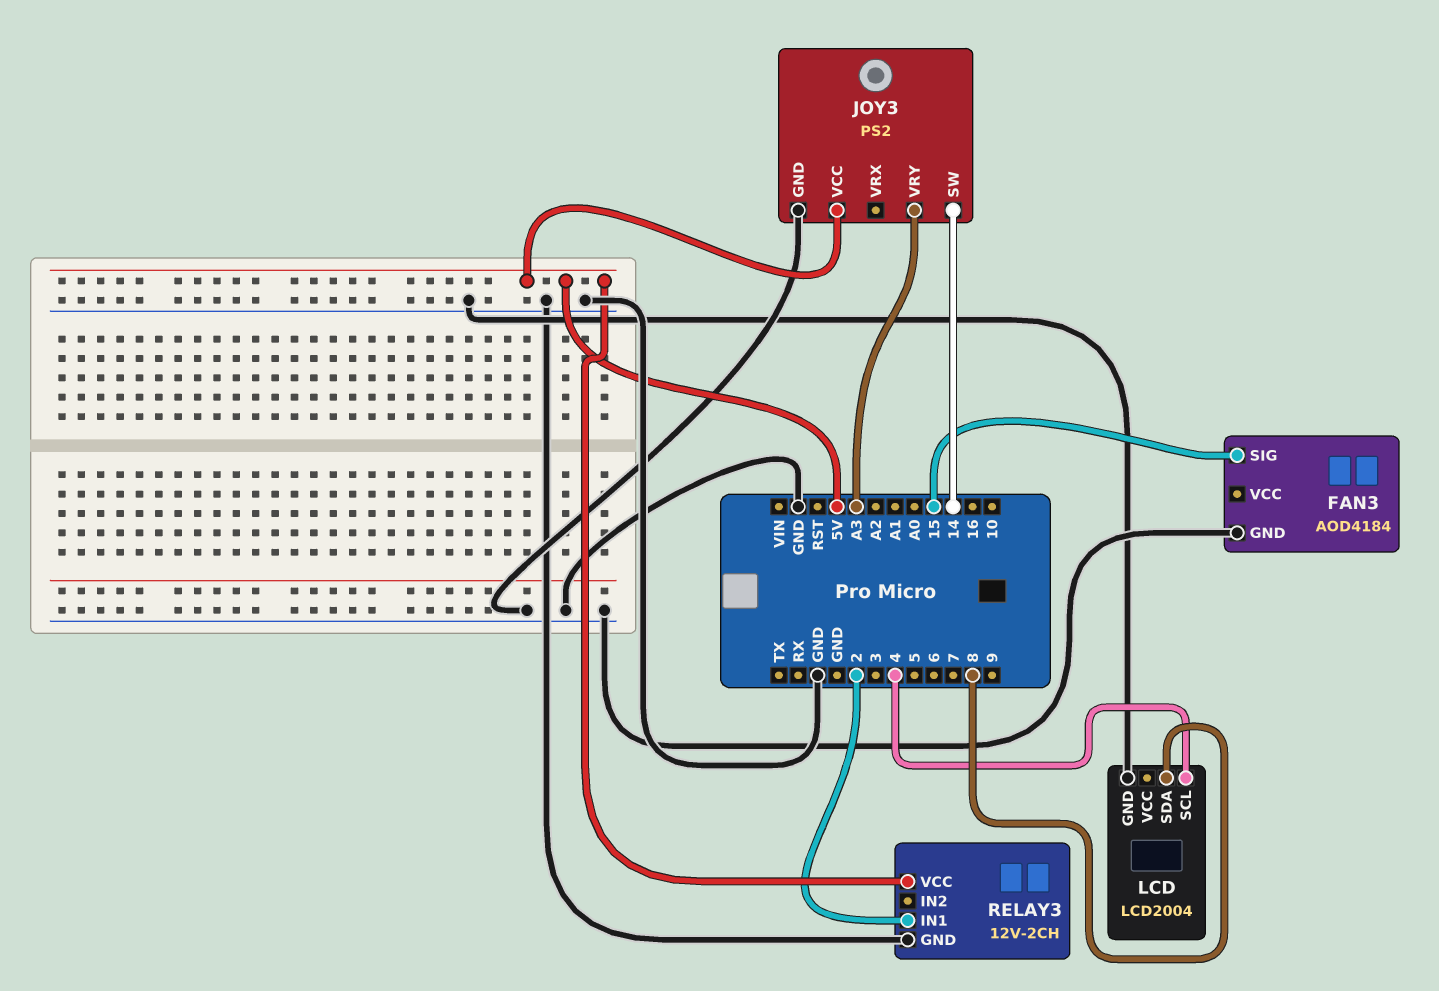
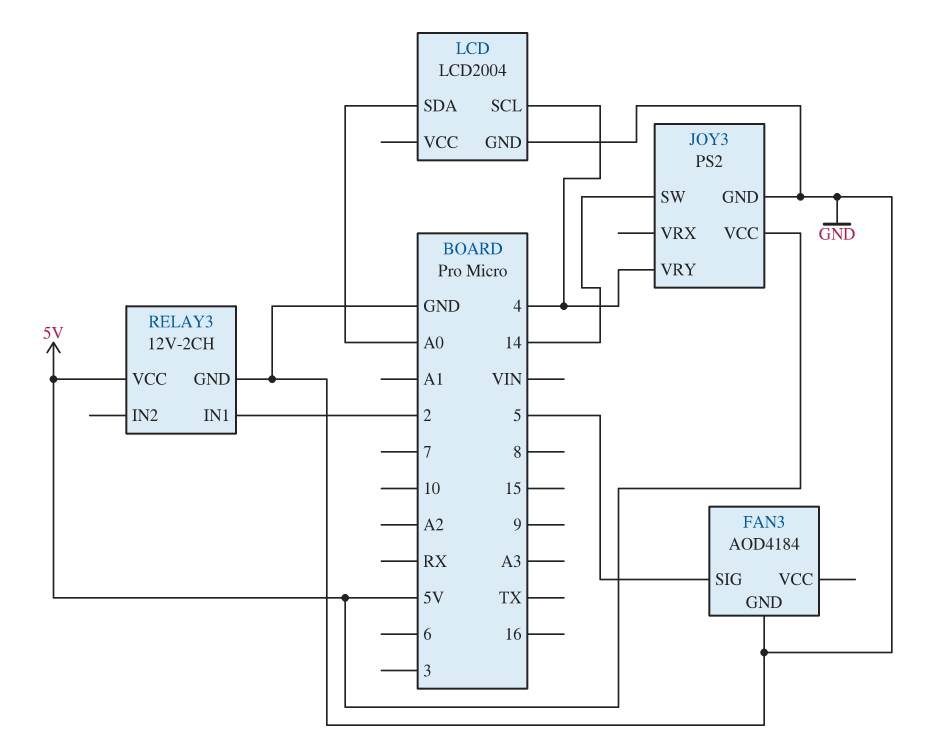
FAN3 pin SIG: 15 -> 5
JOY3 pin VRY: A3 -> 4
LCD pin SDA: 8 -> A0

